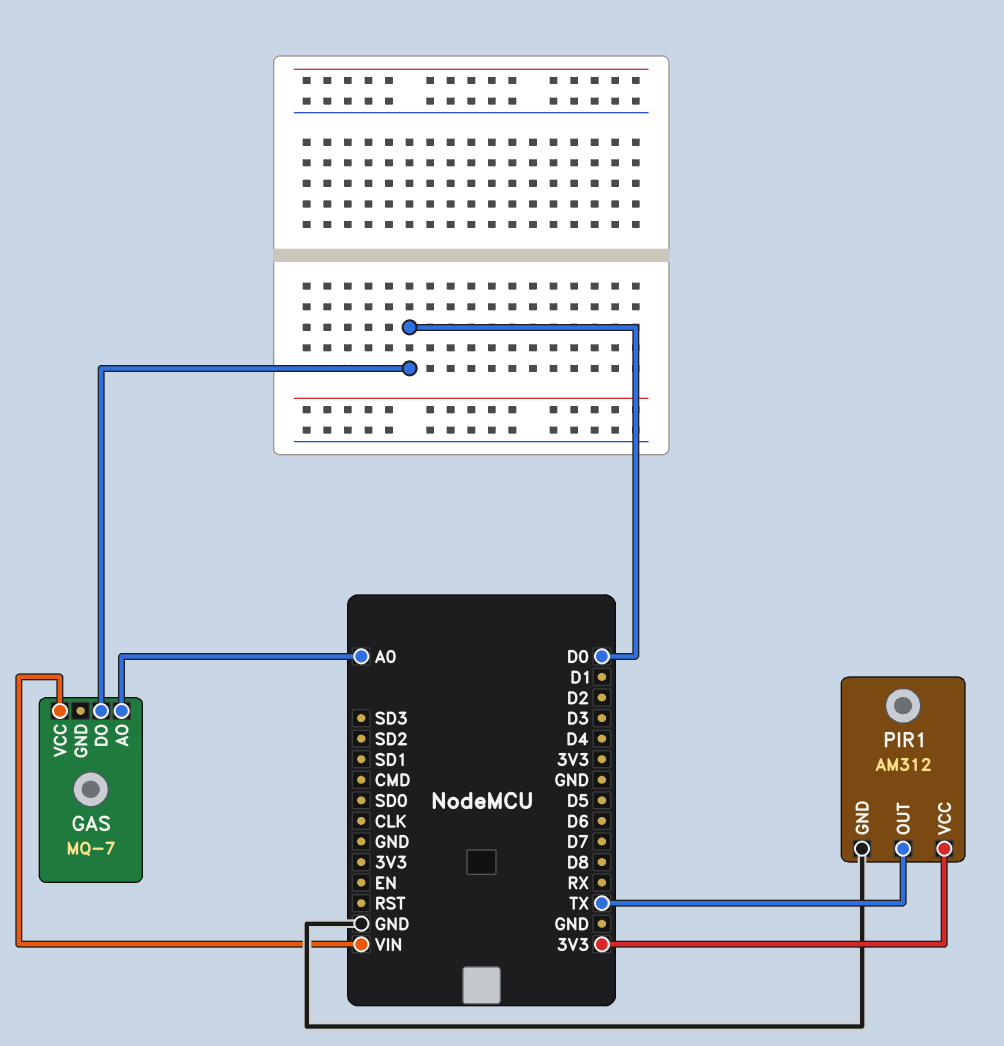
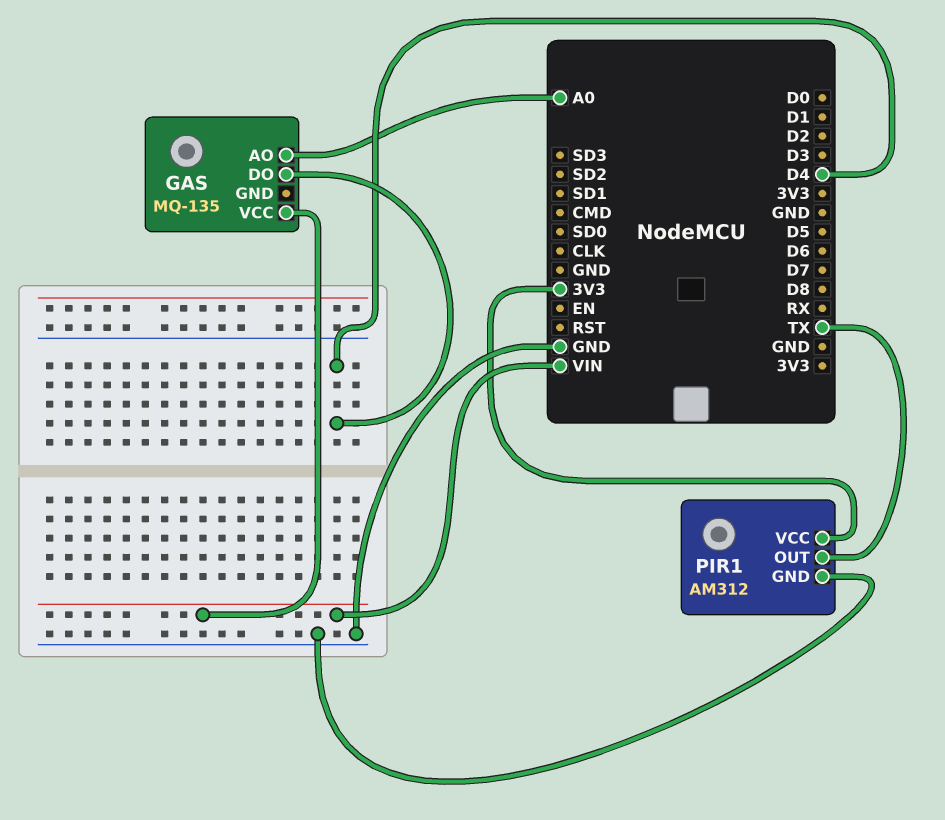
GAS: MQ-7 -> MQ-135
GAS pin DO: D0 -> D4

